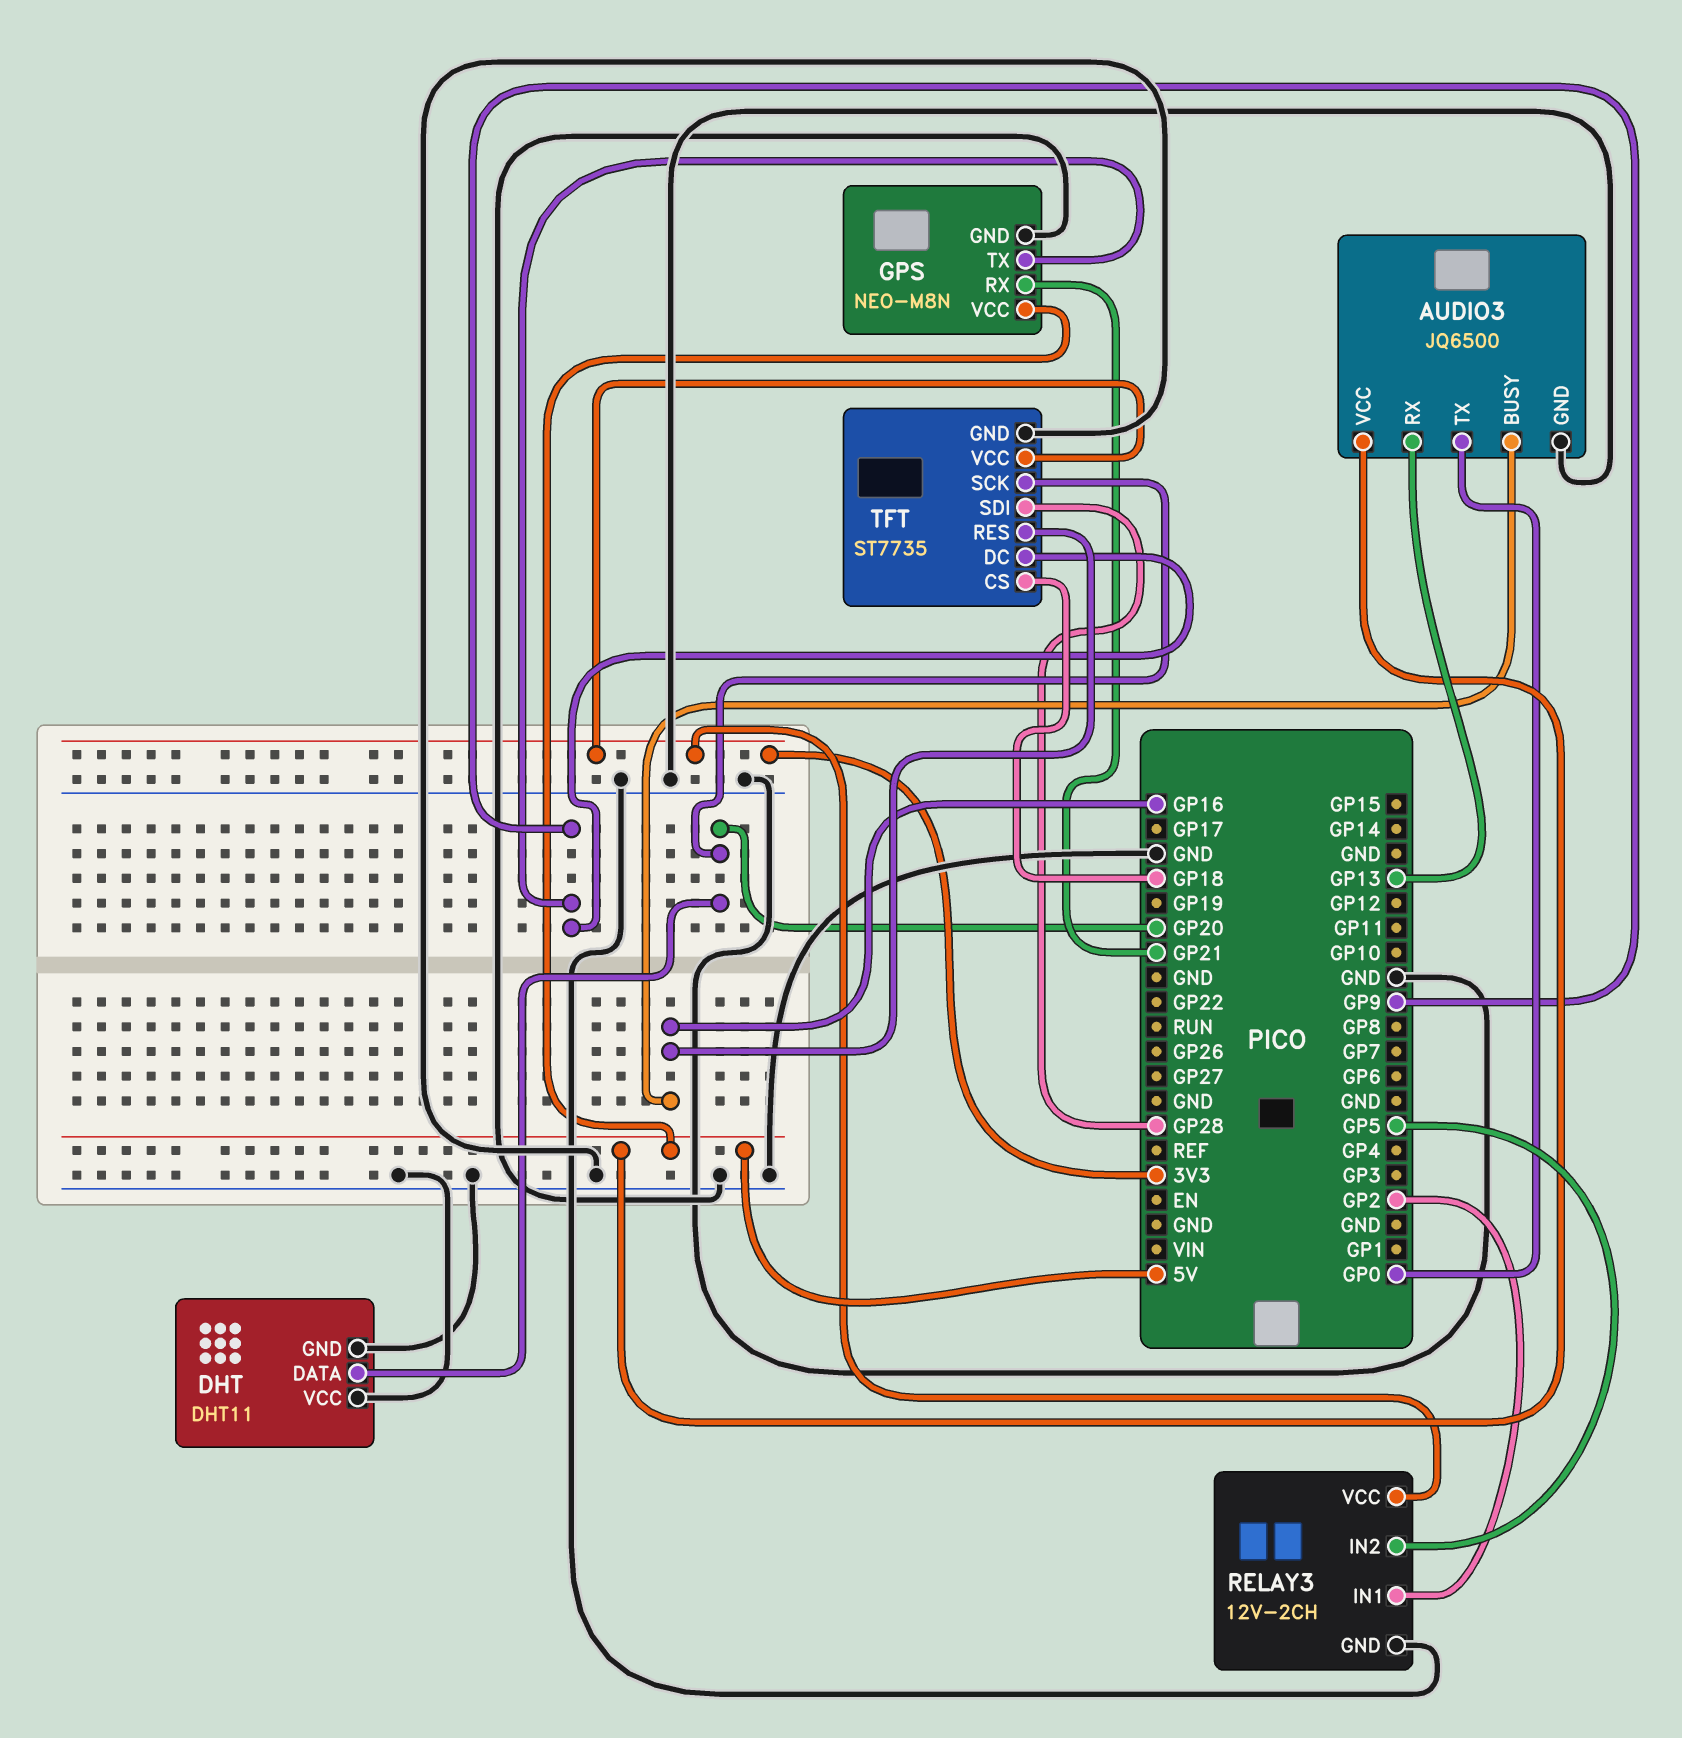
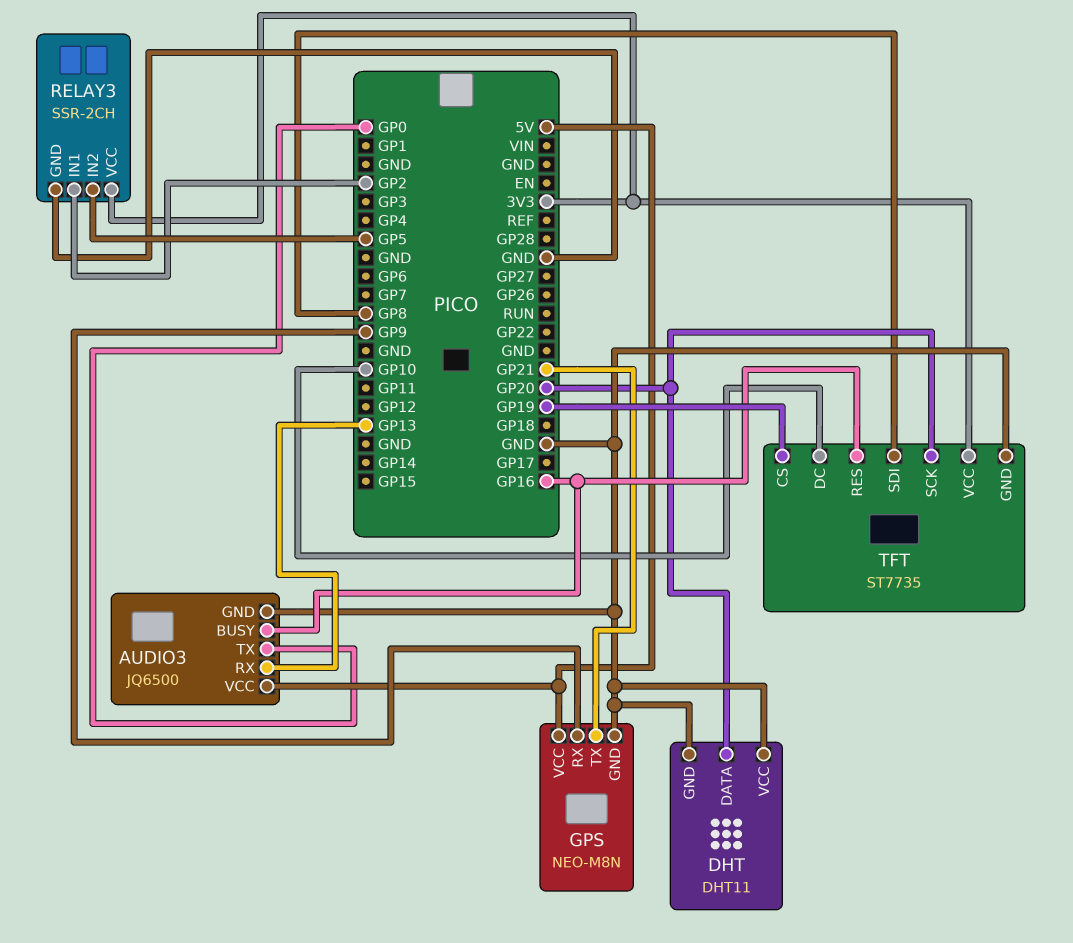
GPS pin RX: GP21 -> GP9
GPS pin TX: GP9 -> GP21
RELAY3: 12V-2CH -> SSR-2CH
TFT pin CS: GP18 -> GP19
TFT pin DC: GP9 -> GP10
TFT pin SDI: GP28 -> GP8

